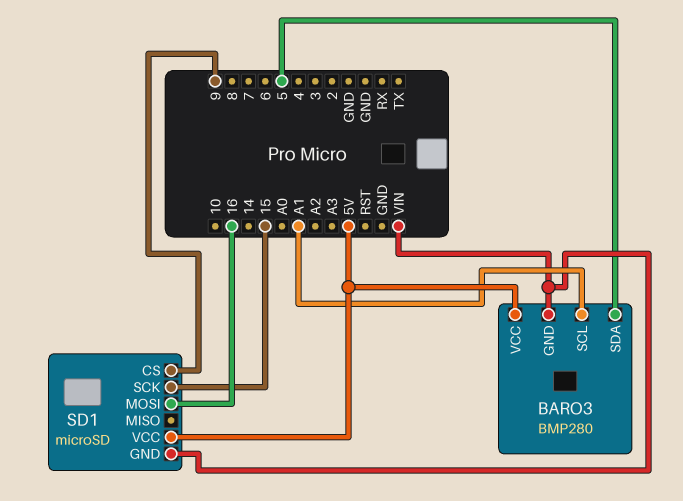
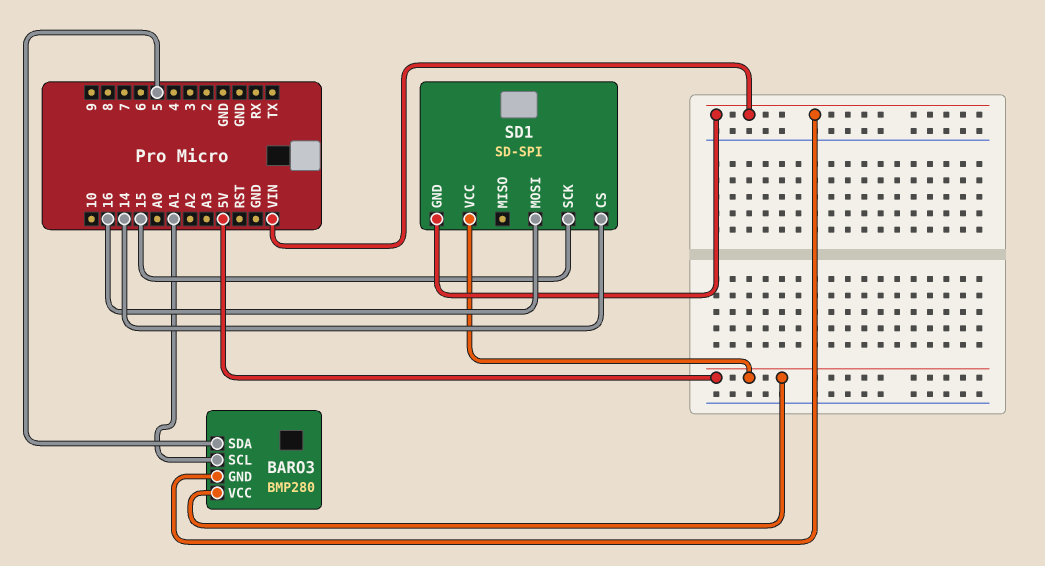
SD1: microSD -> SD-SPI
SD1 pin CS: 9 -> 14

